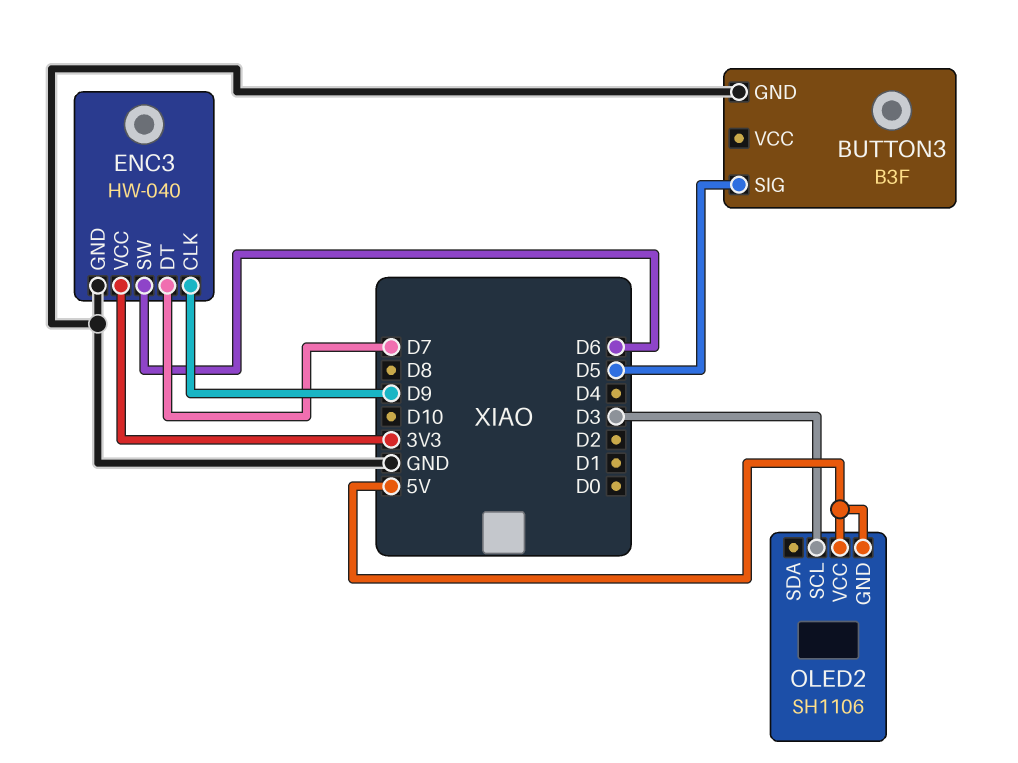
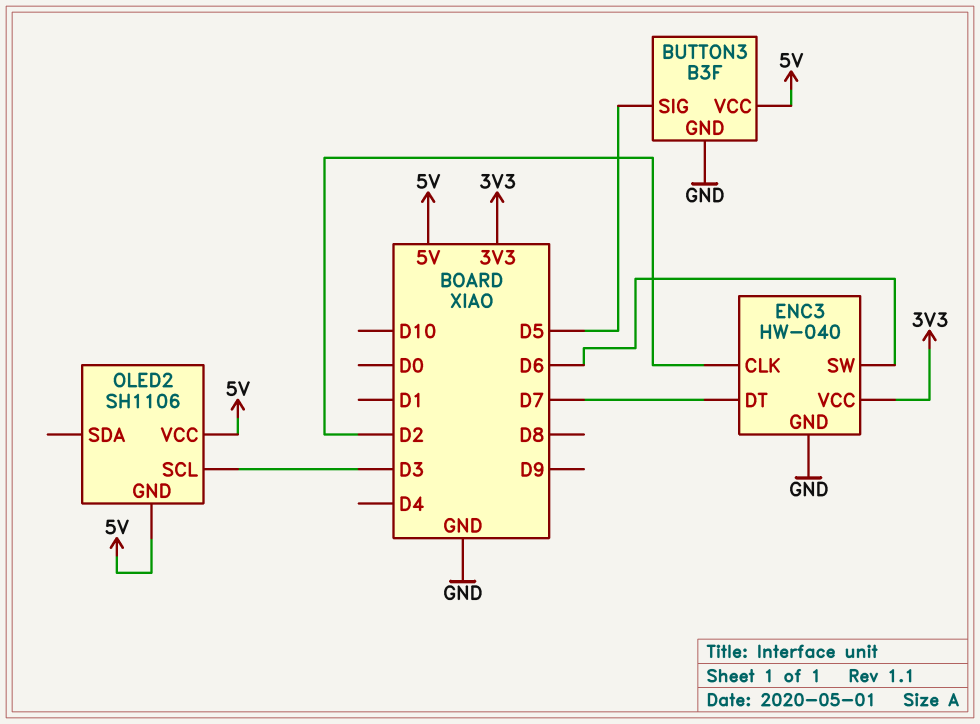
BUTTON3 pin VCC: none -> 5V
ENC3 pin CLK: D9 -> D2

